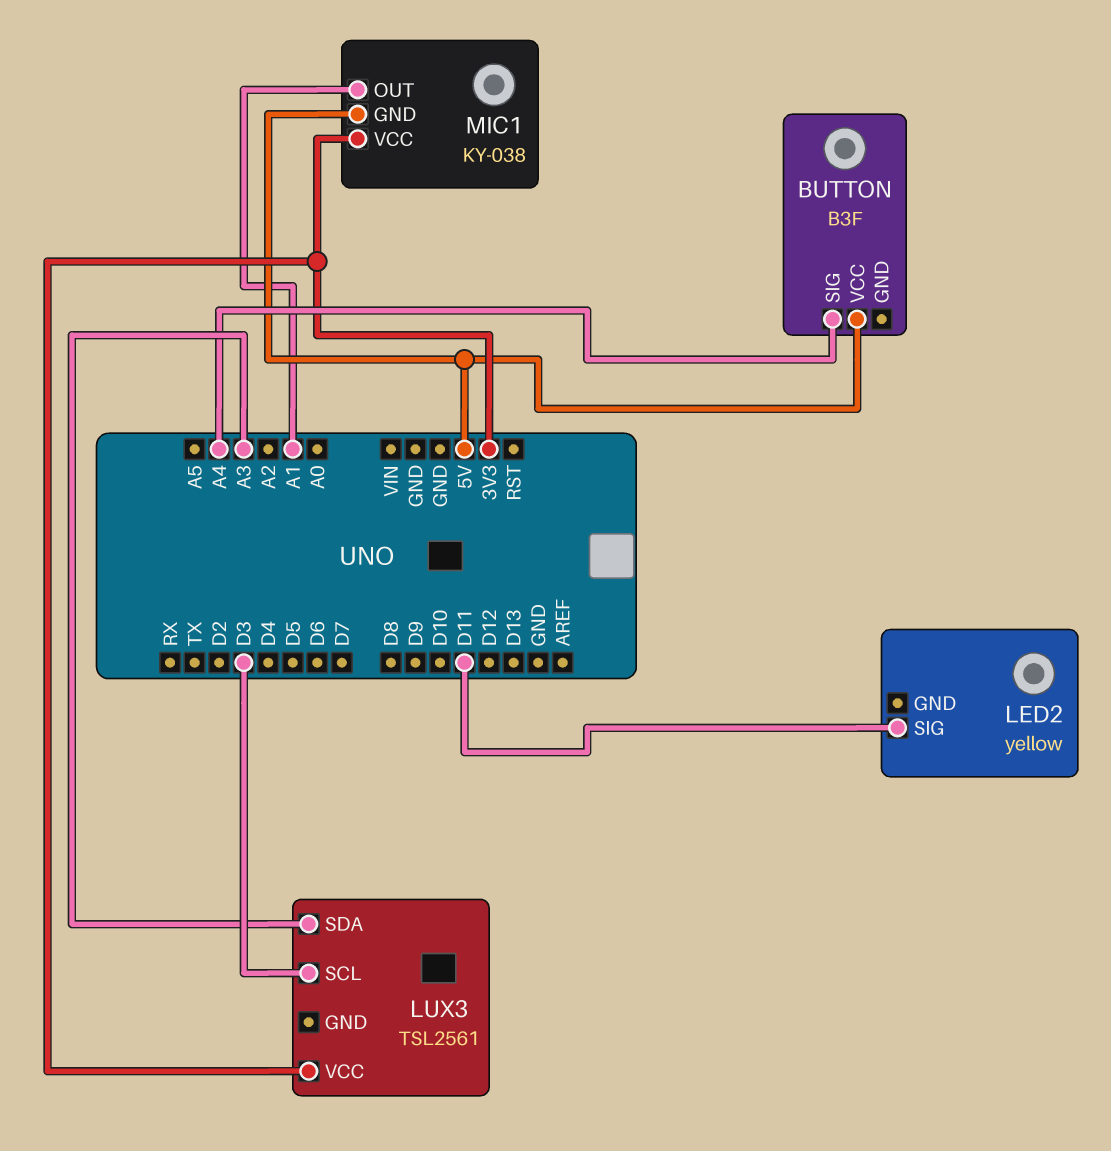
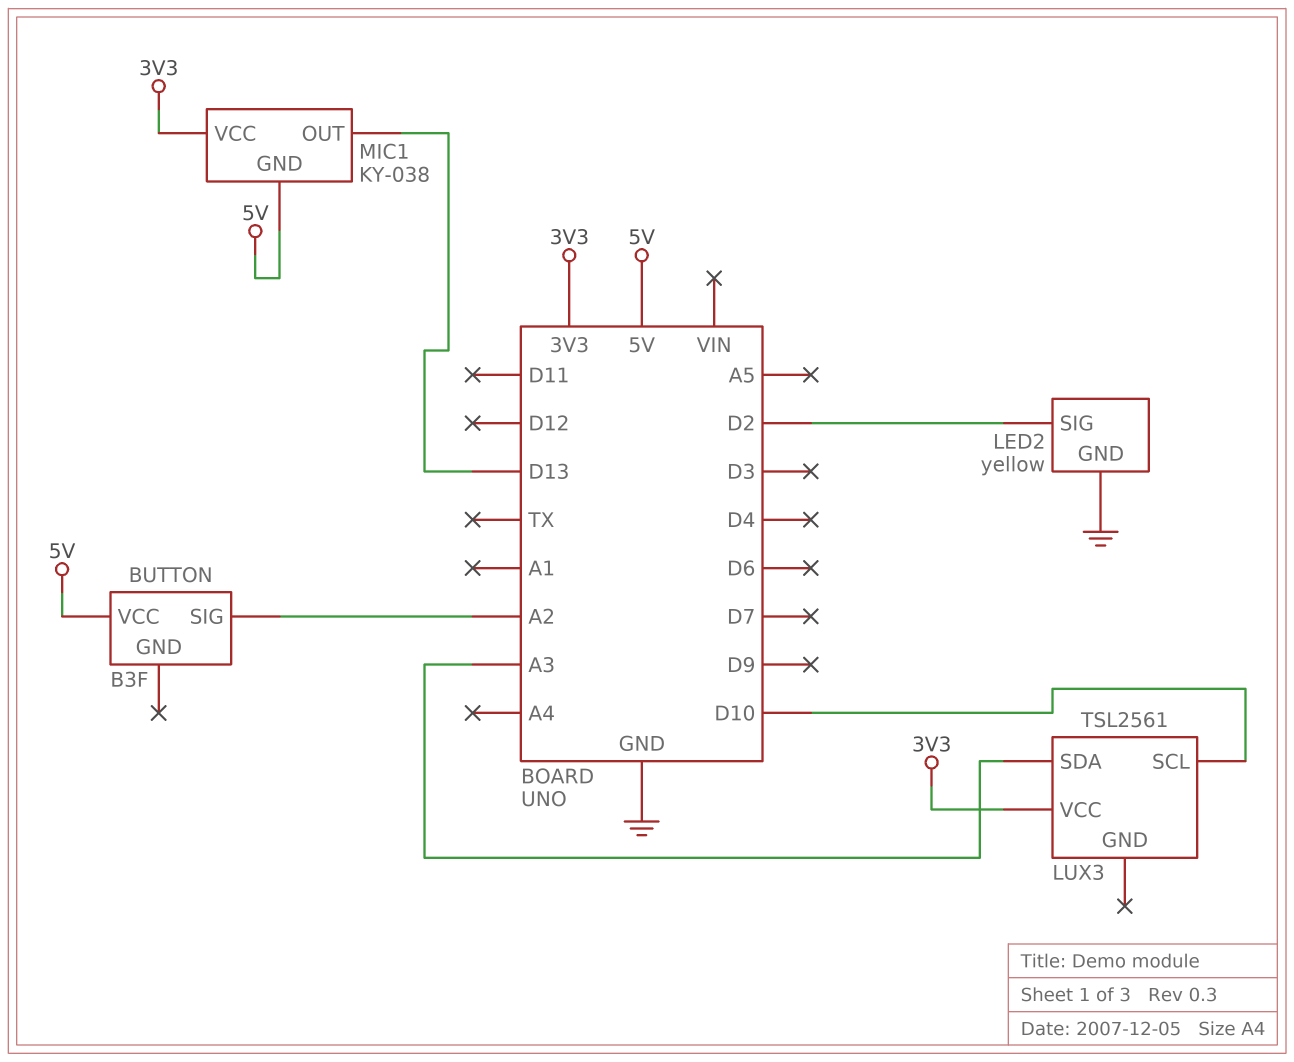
BUTTON pin SIG: A4 -> A2
LED2 pin GND: none -> GND
LED2 pin SIG: D11 -> D2
LUX3 pin SCL: D3 -> D10
MIC1 pin OUT: A1 -> D13

